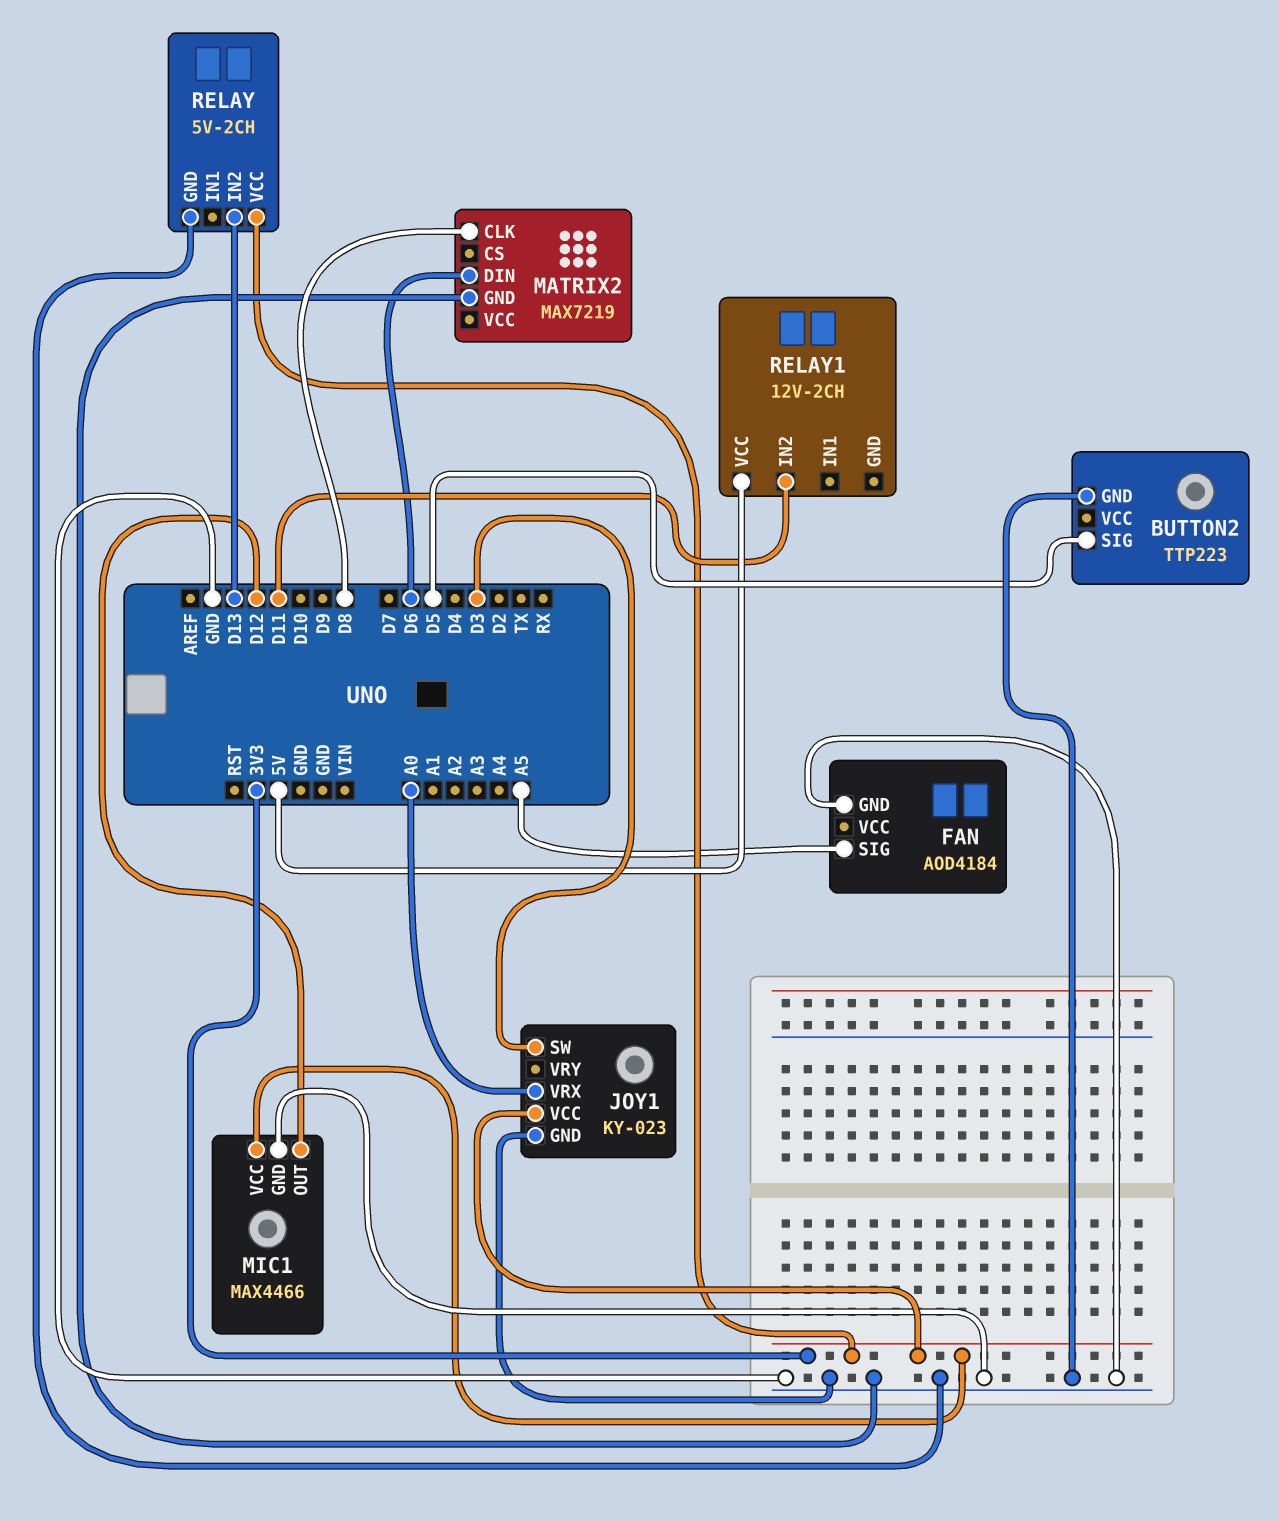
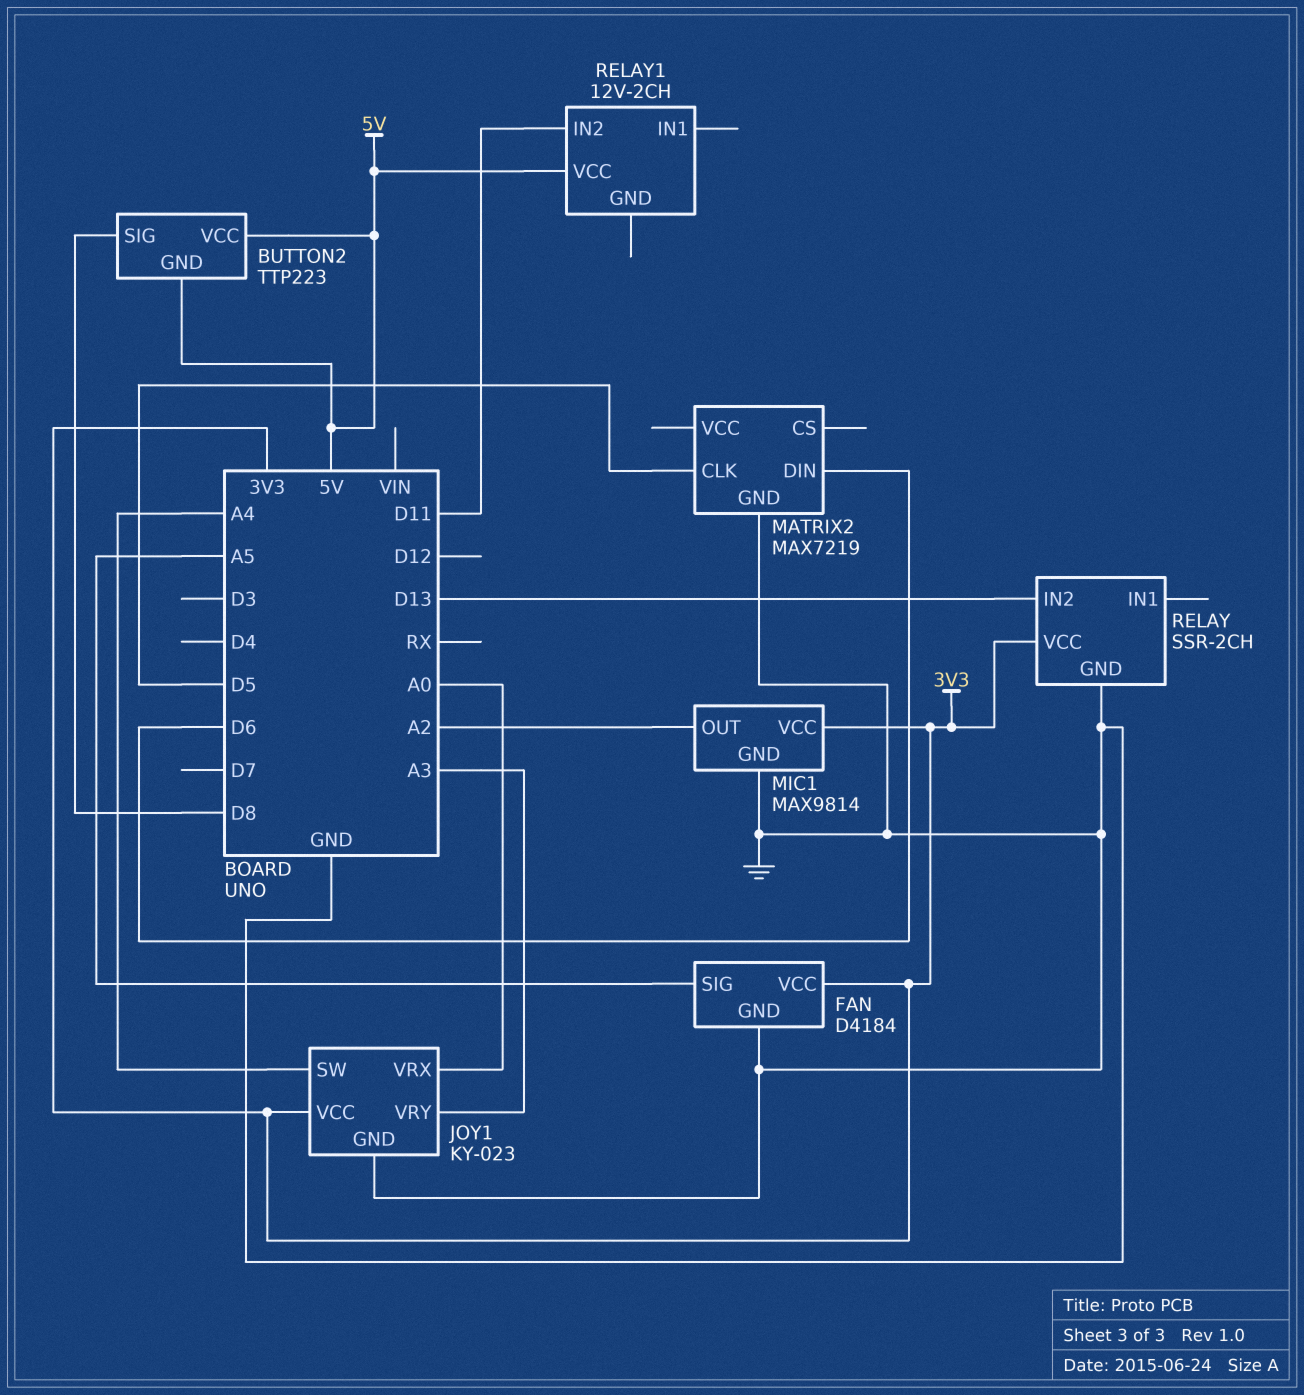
BUTTON2 pin GND: GND -> 5V
BUTTON2 pin SIG: D5 -> D8
BUTTON2 pin VCC: none -> 5V
FAN: AOD4184 -> D4184
FAN pin VCC: none -> 3V3
JOY1 pin SW: D3 -> A4
JOY1 pin VRY: none -> A3
MATRIX2 pin CLK: D8 -> D5
MIC1: MAX4466 -> MAX9814
MIC1 pin OUT: D12 -> A2
RELAY: 5V-2CH -> SSR-2CH

